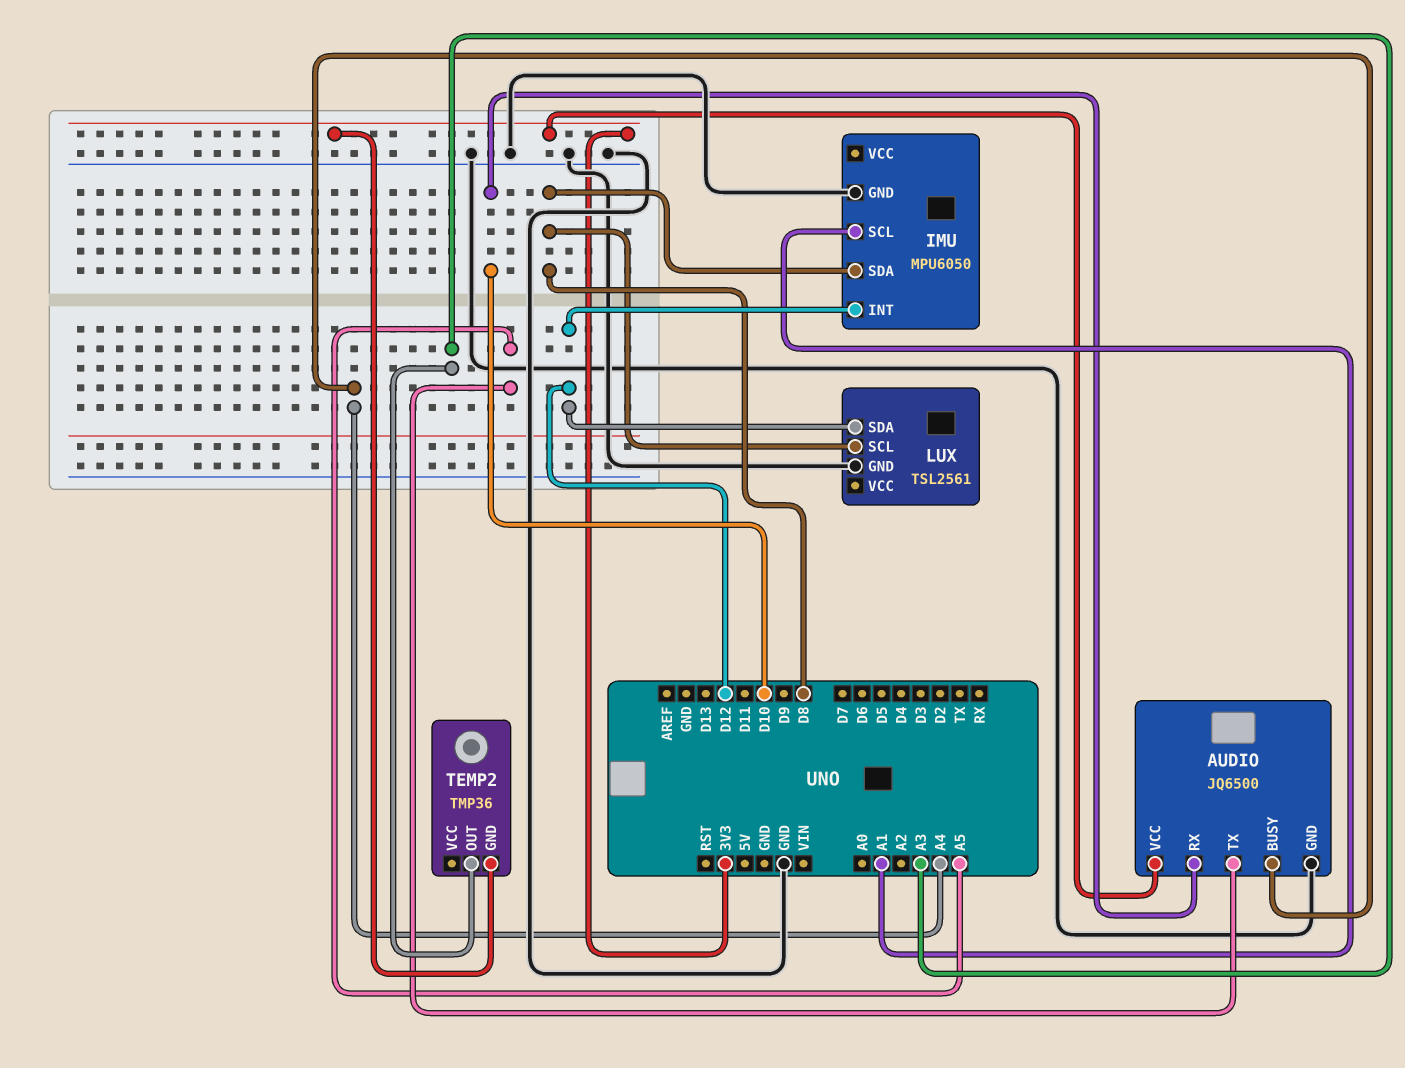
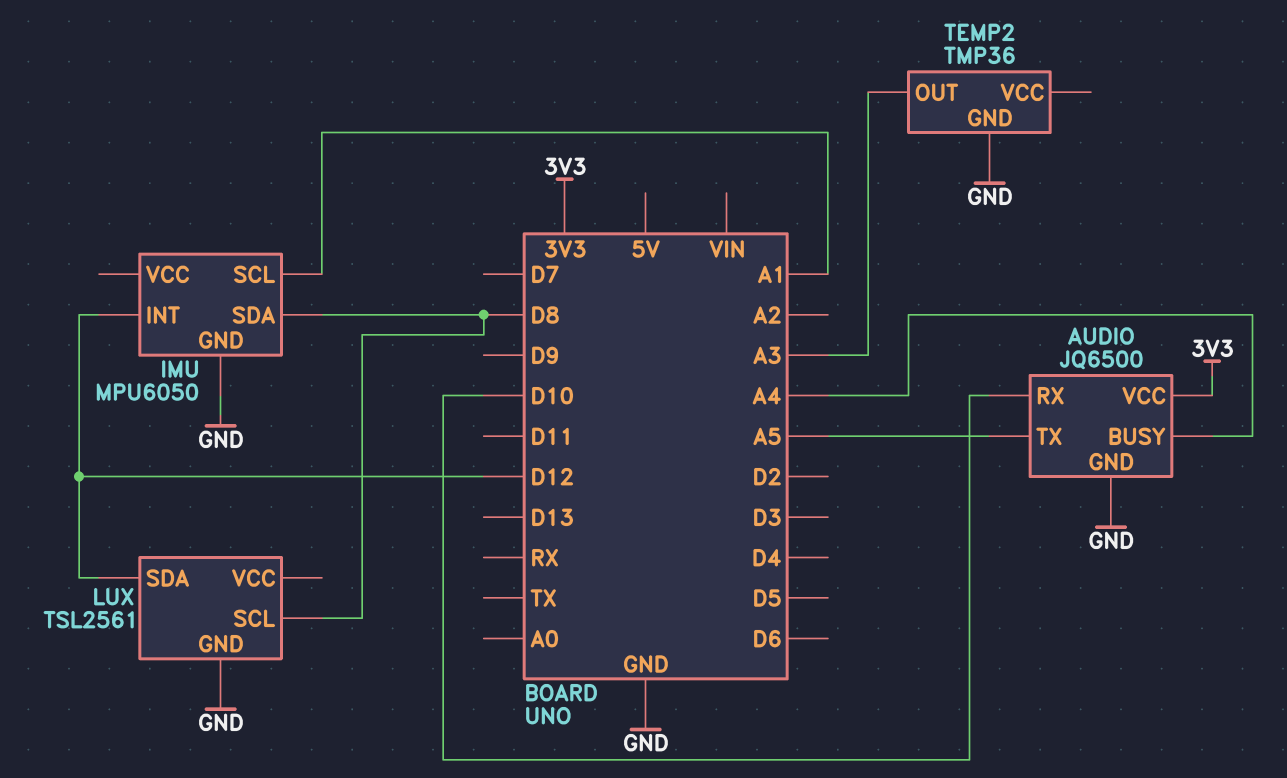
TEMP2 pin GND: 3V3 -> GND

